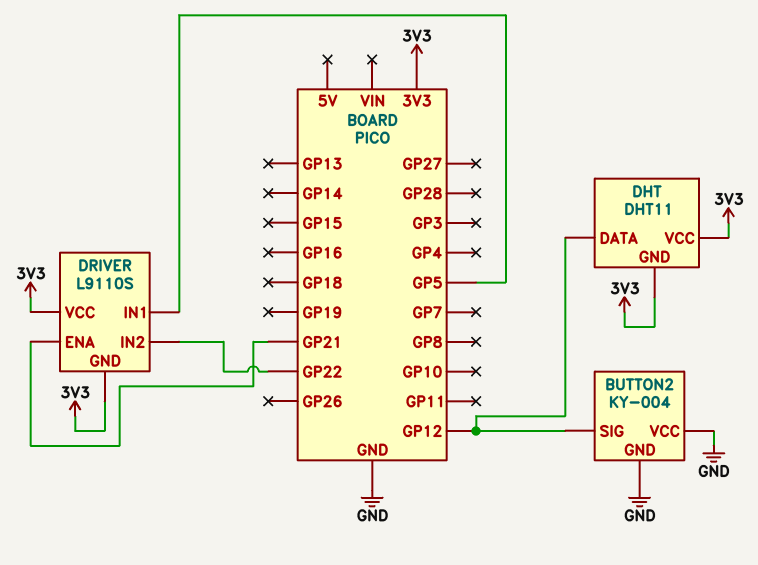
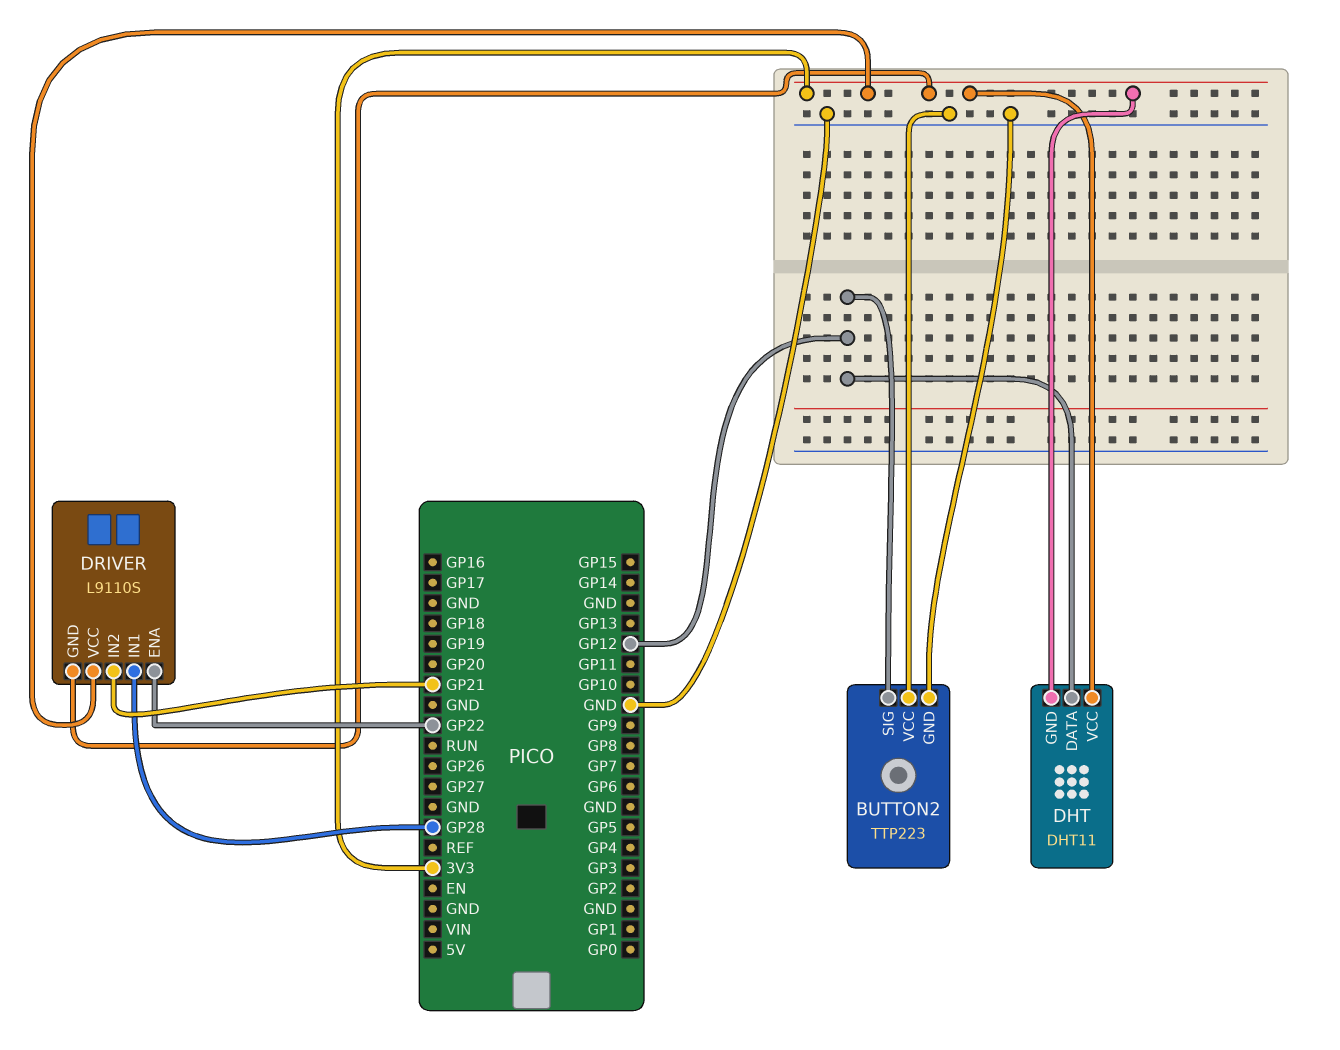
BUTTON2: KY-004 -> TTP223
DRIVER pin ENA: GP21 -> GP22
DRIVER pin IN1: GP5 -> GP28
DRIVER pin IN2: GP22 -> GP21

